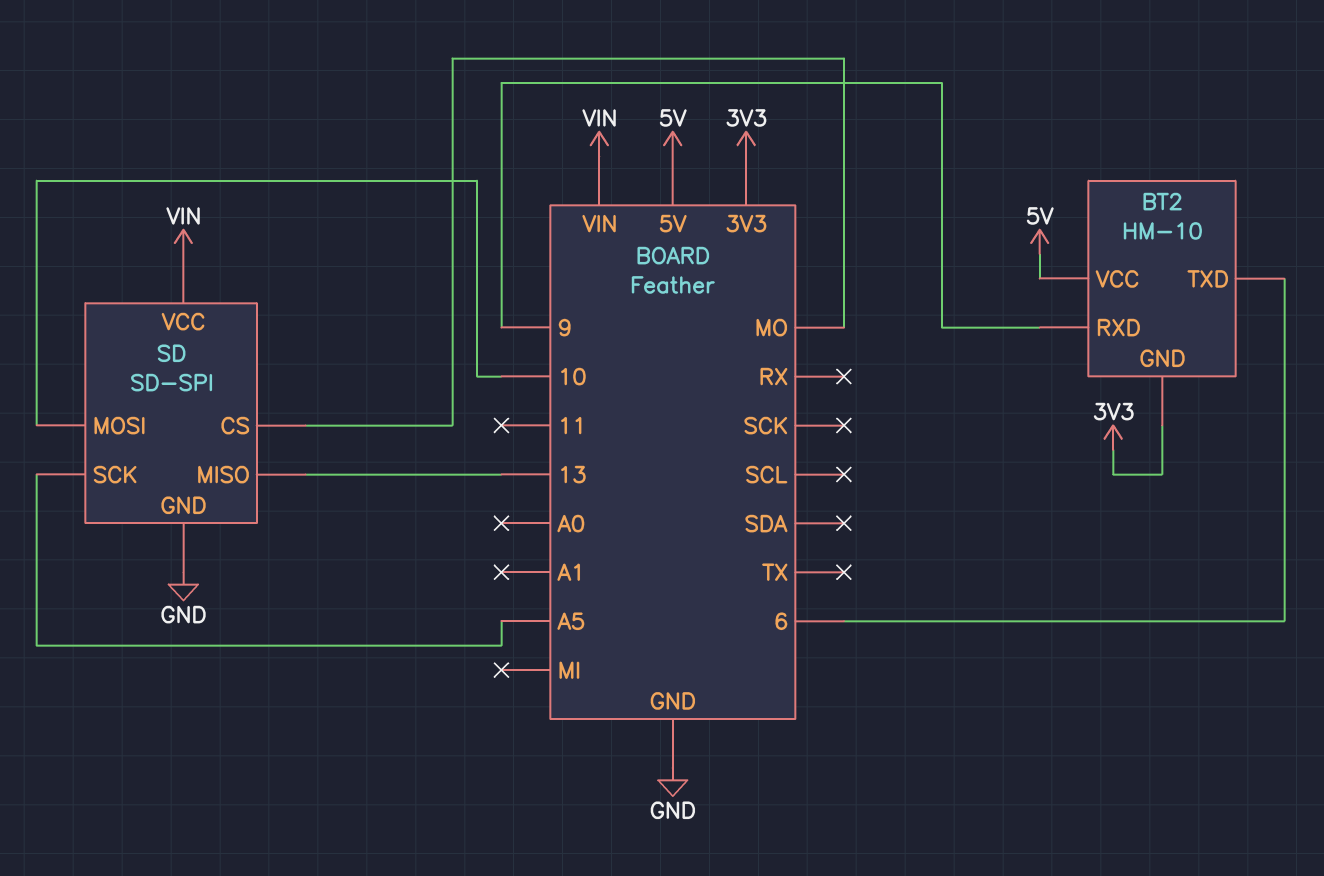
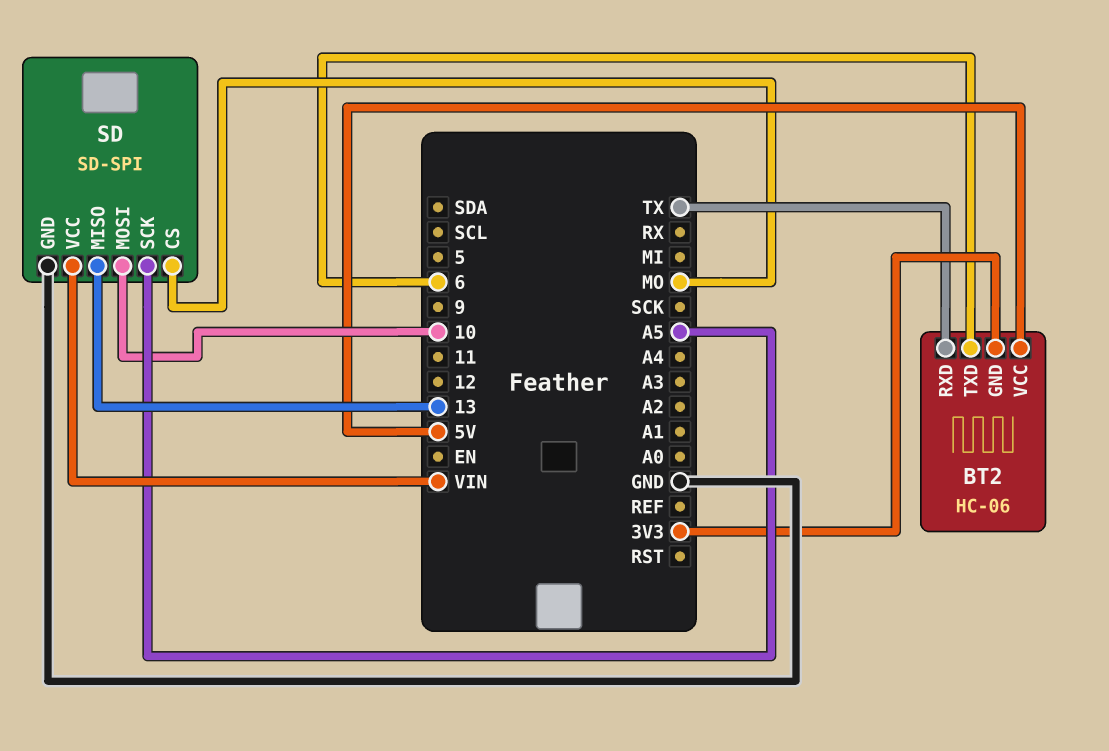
BT2: HM-10 -> HC-06
BT2 pin RXD: 9 -> TX

